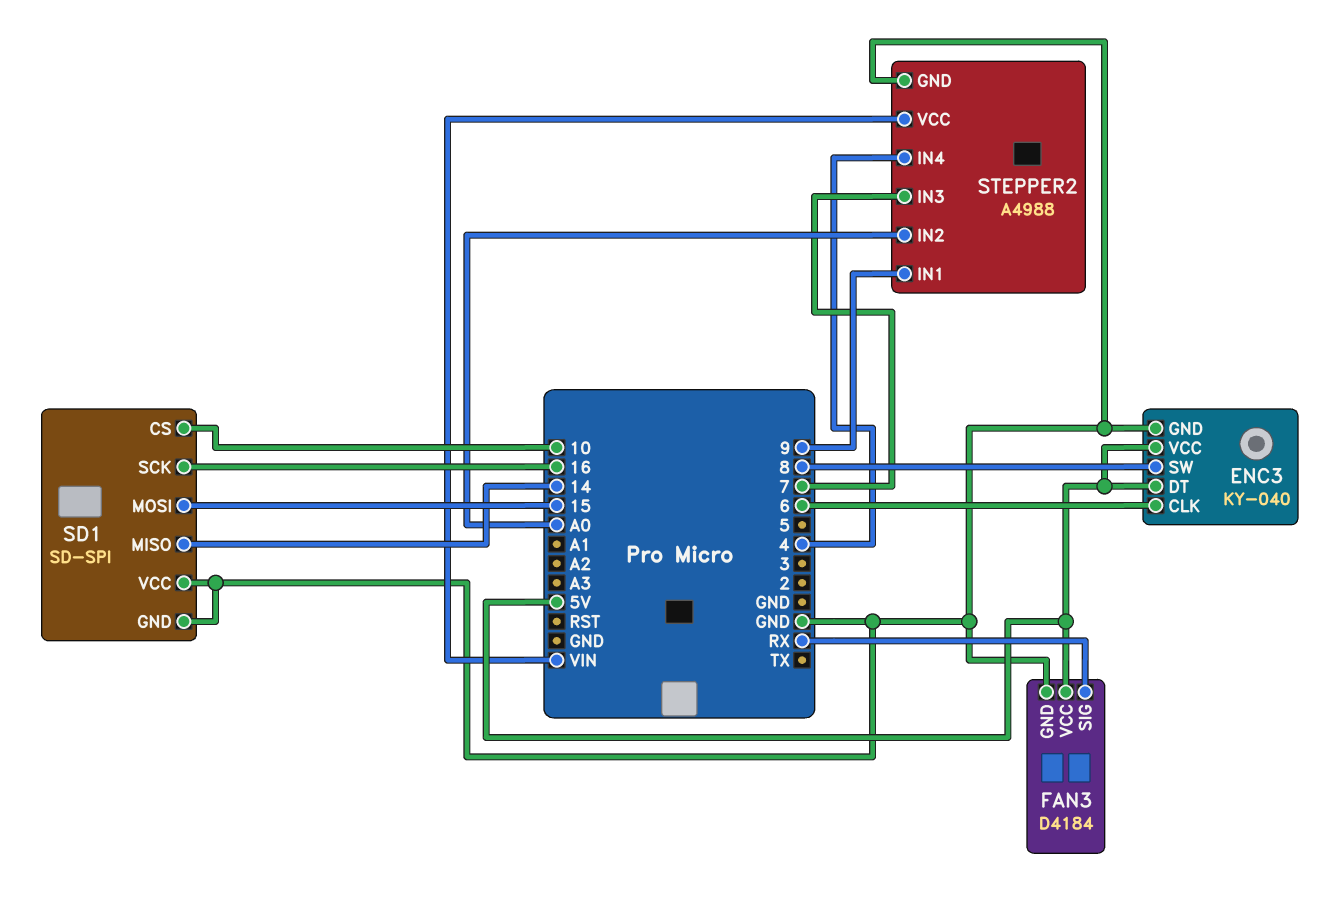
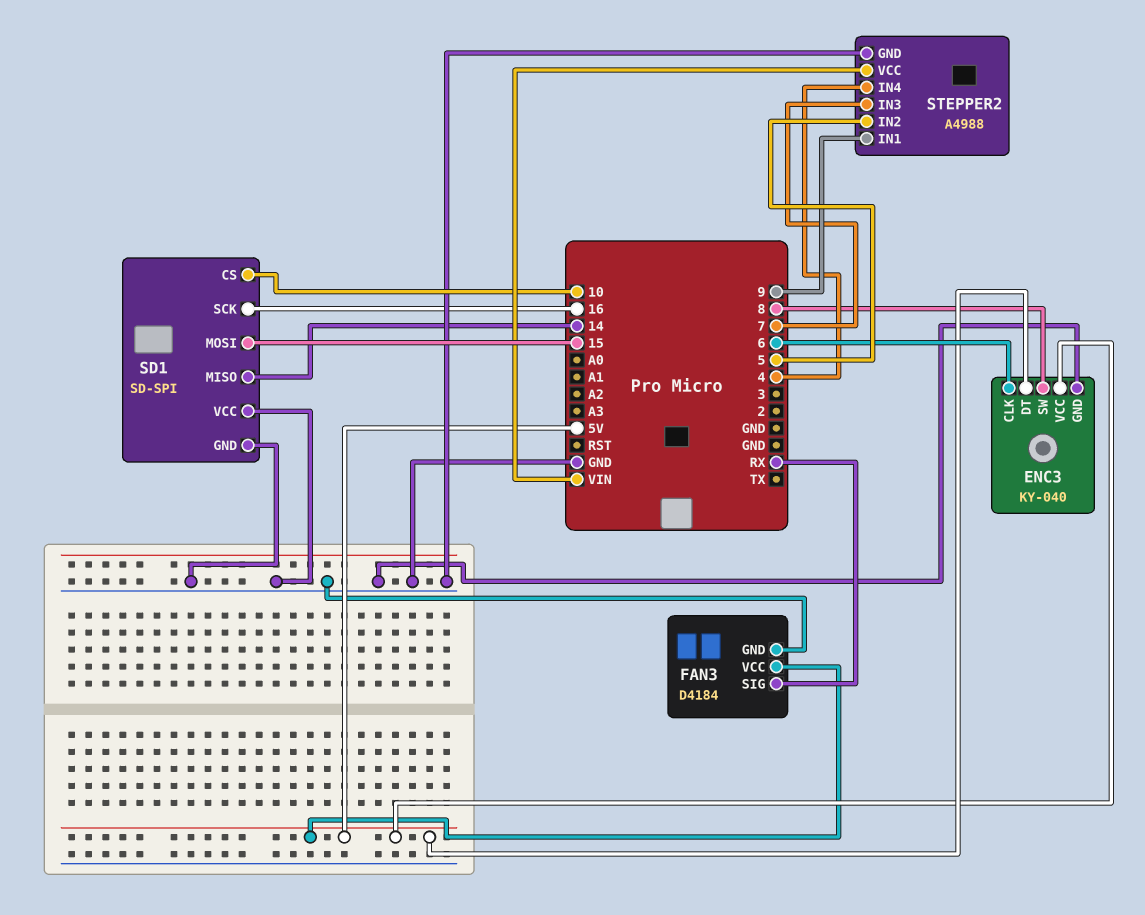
STEPPER2 pin IN2: A0 -> 5

